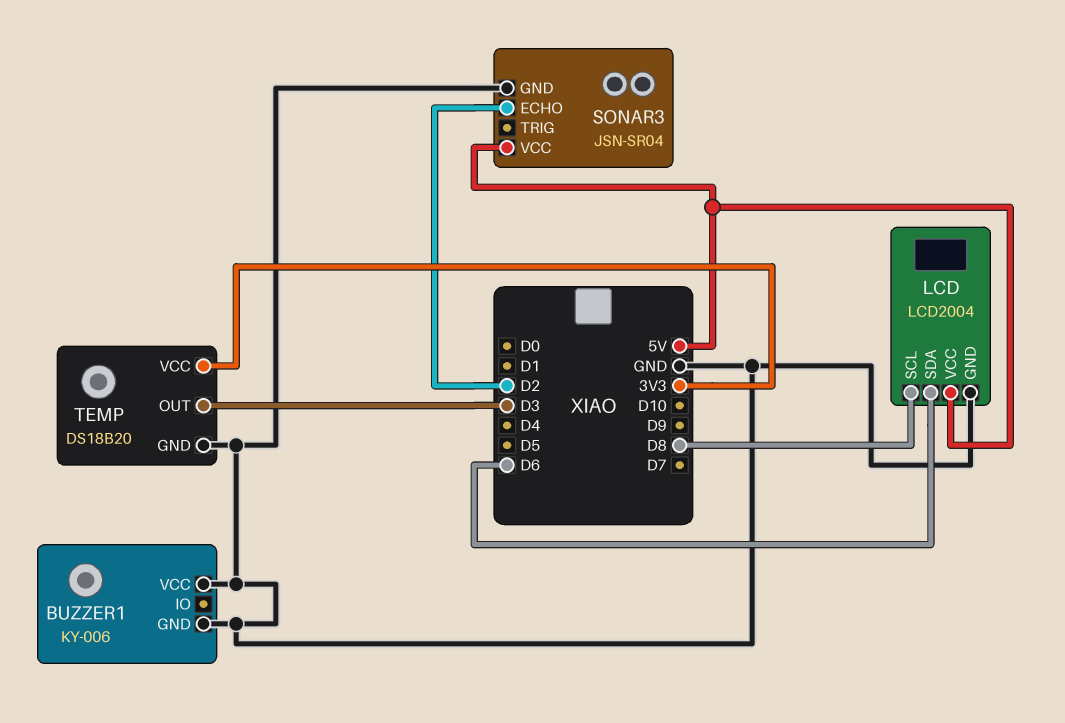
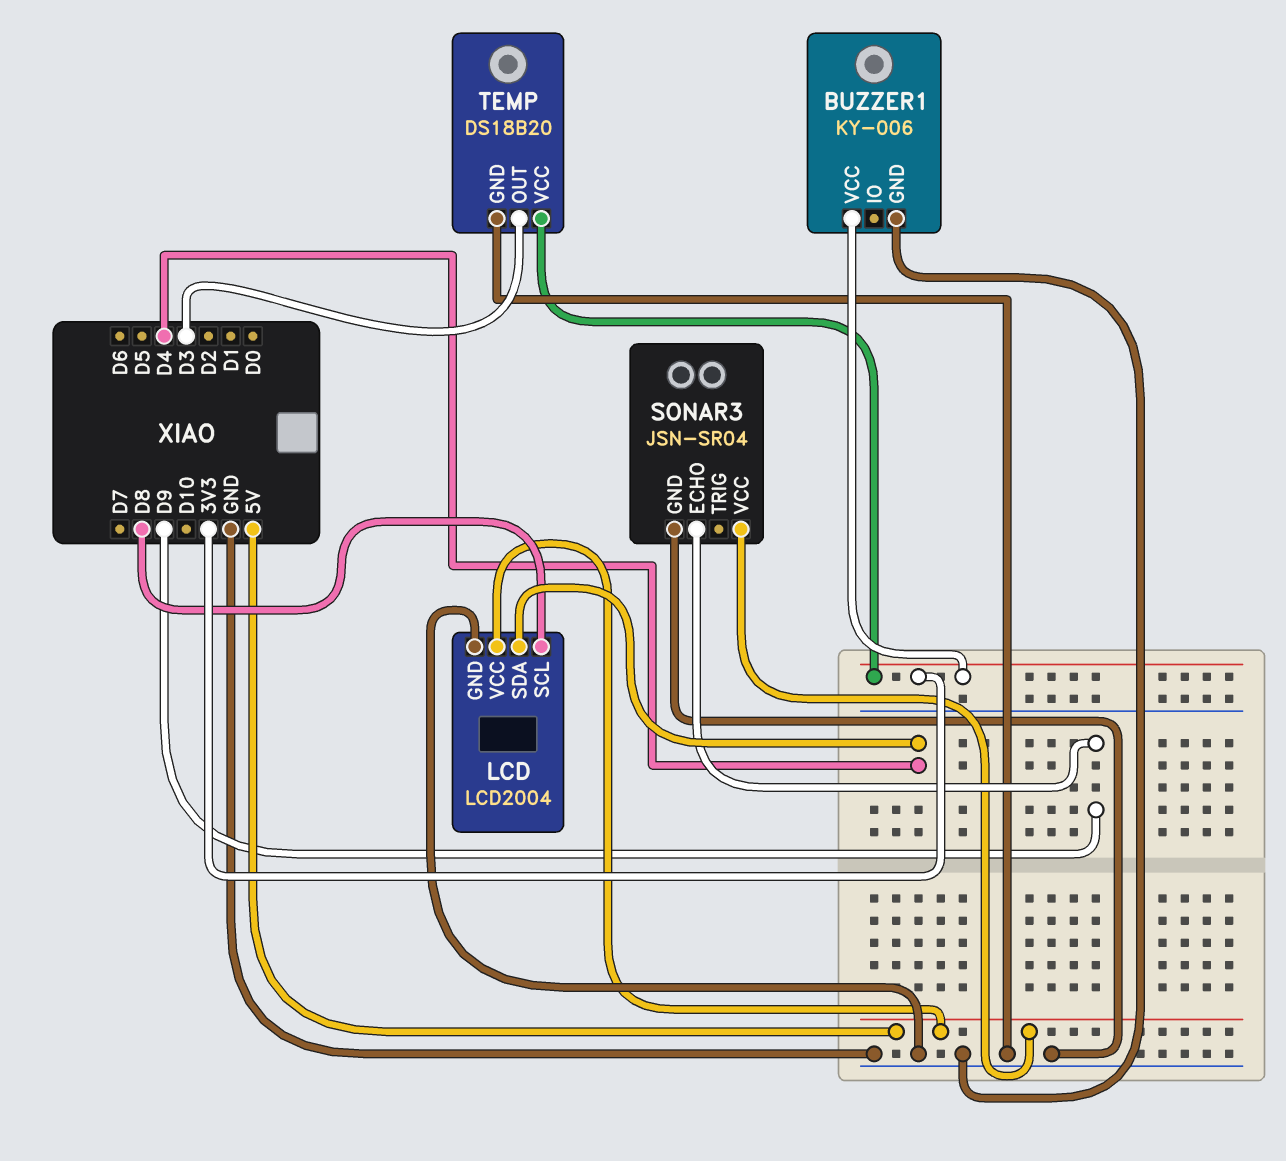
BUZZER1 pin VCC: GND -> 3V3
LCD pin SDA: D6 -> D4
SONAR3 pin ECHO: D2 -> D9

